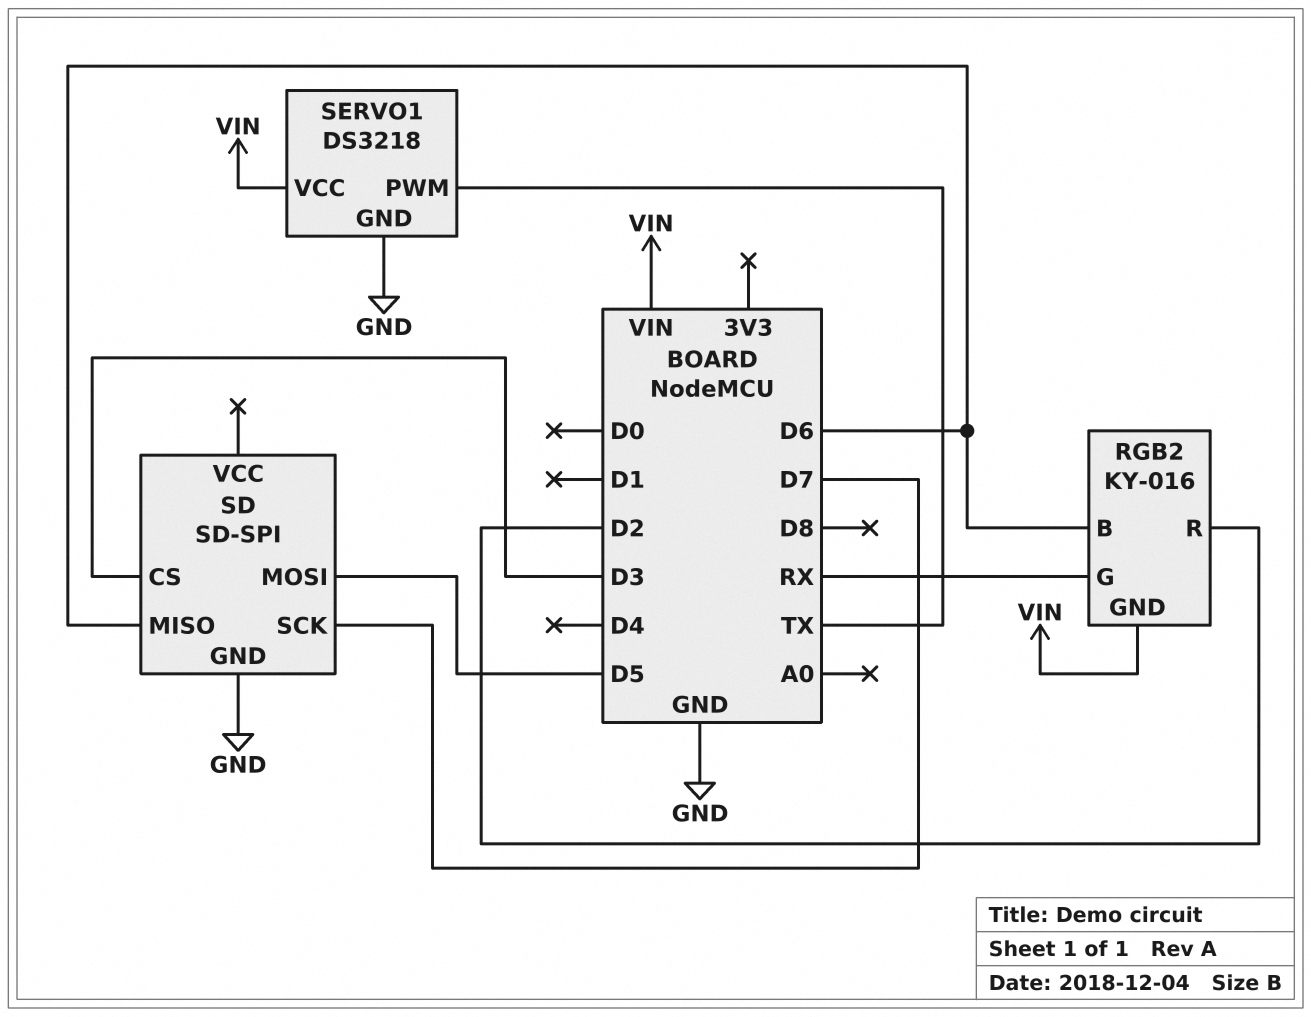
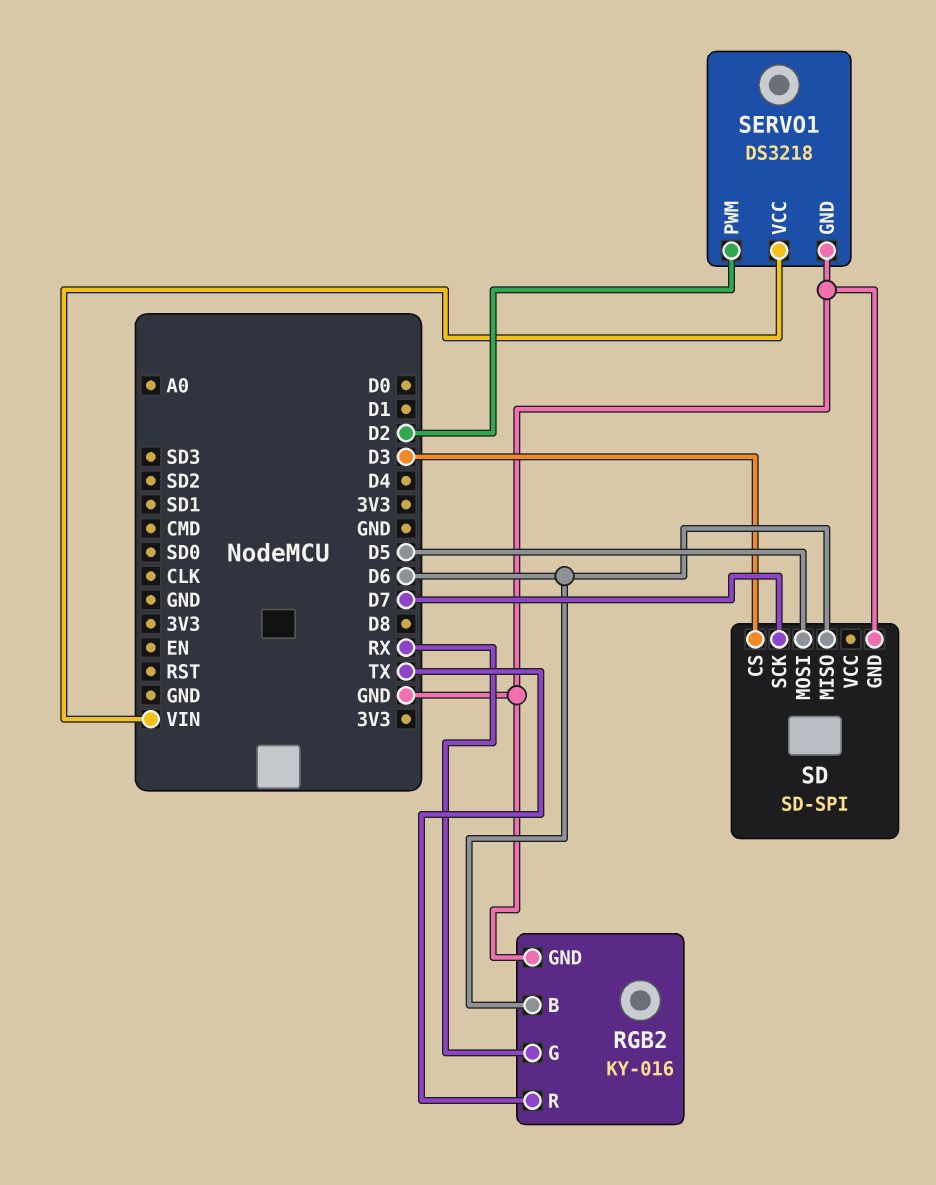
RGB2 pin GND: VIN -> GND
RGB2 pin R: D2 -> TX
SERVO1 pin PWM: TX -> D2

